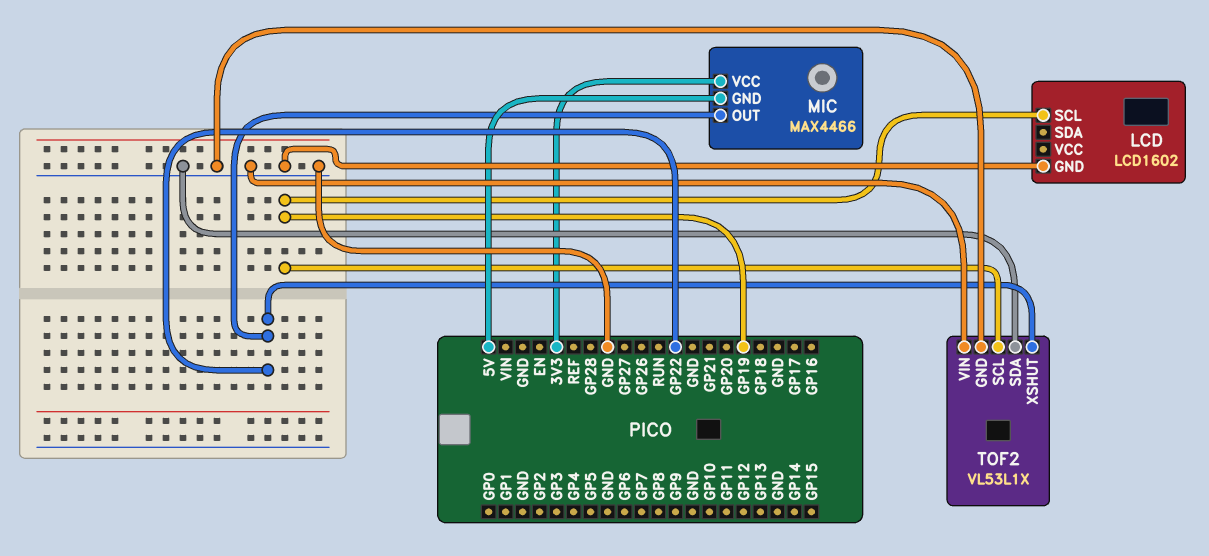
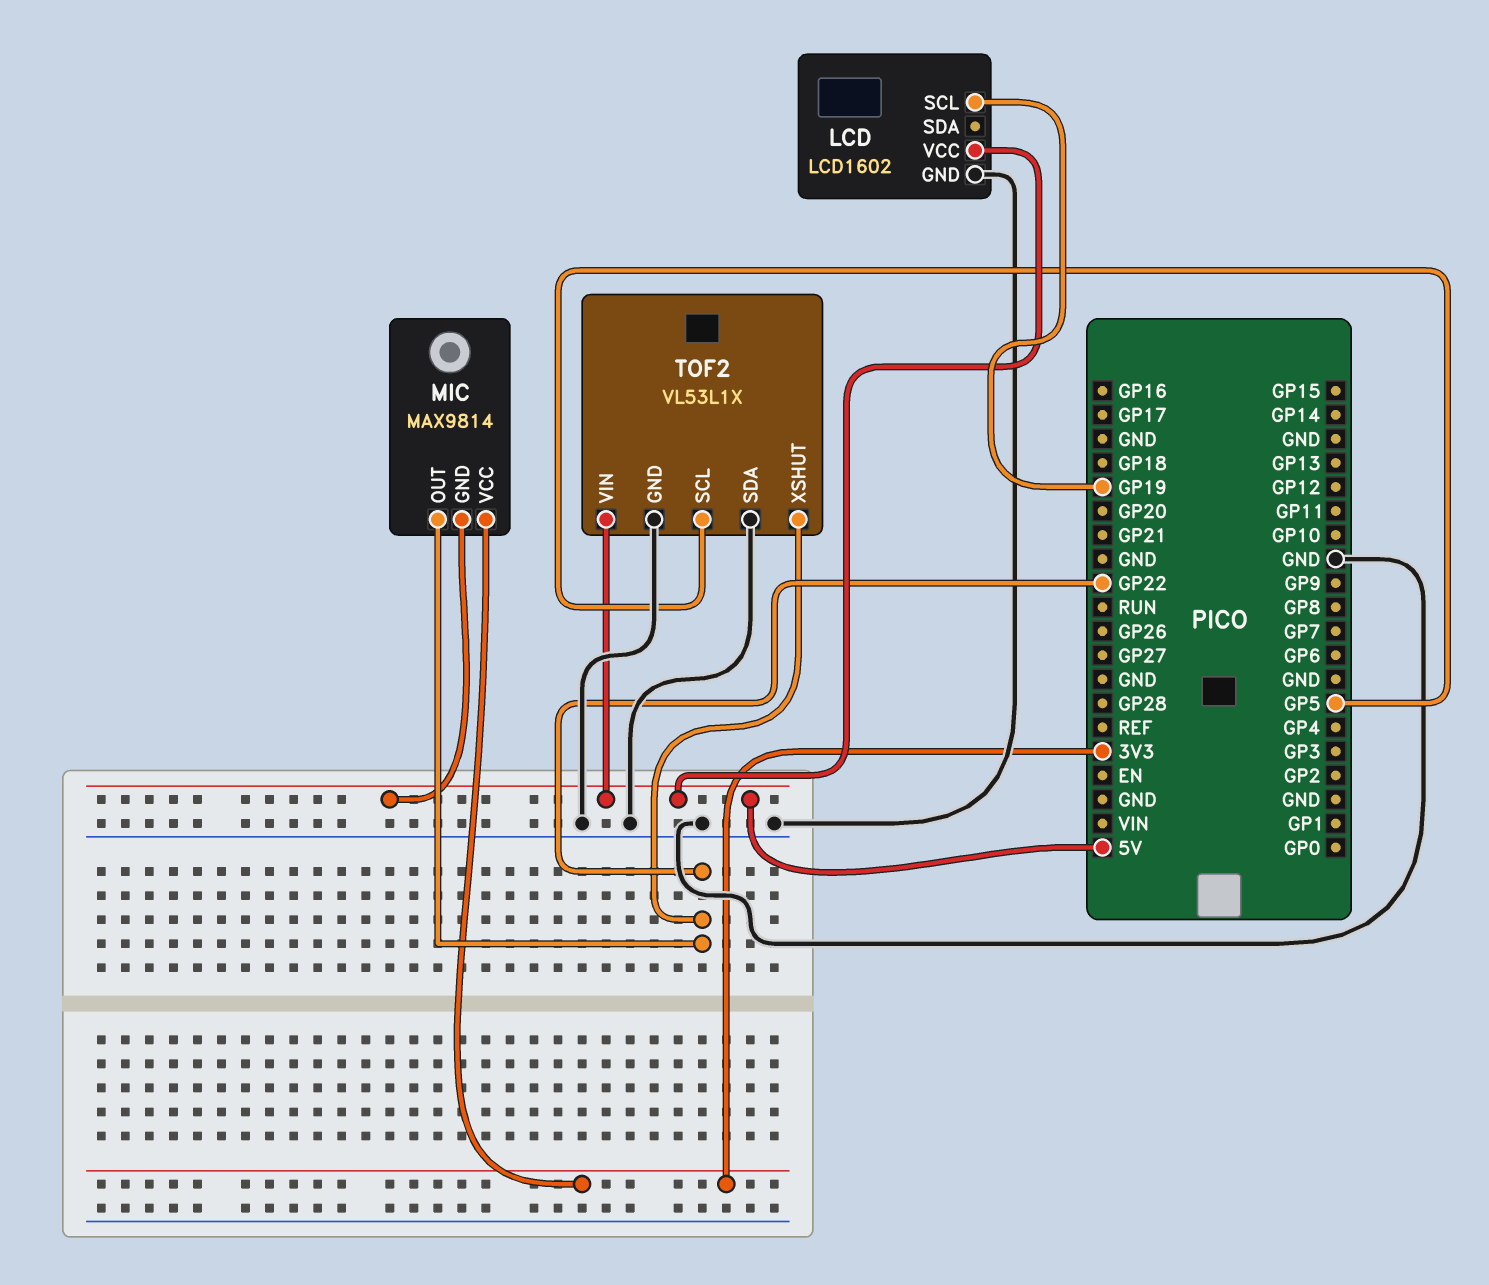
LCD pin VCC: none -> 5V
MIC: MAX4466 -> MAX9814
TOF2 pin SCL: GP19 -> GP5
TOF2 pin VIN: GND -> 5V

